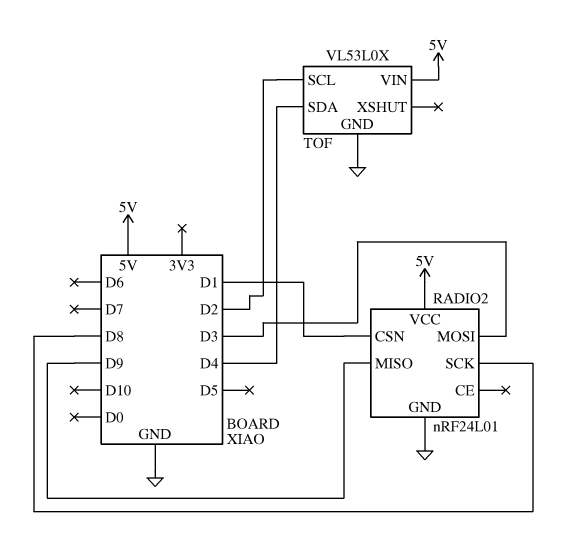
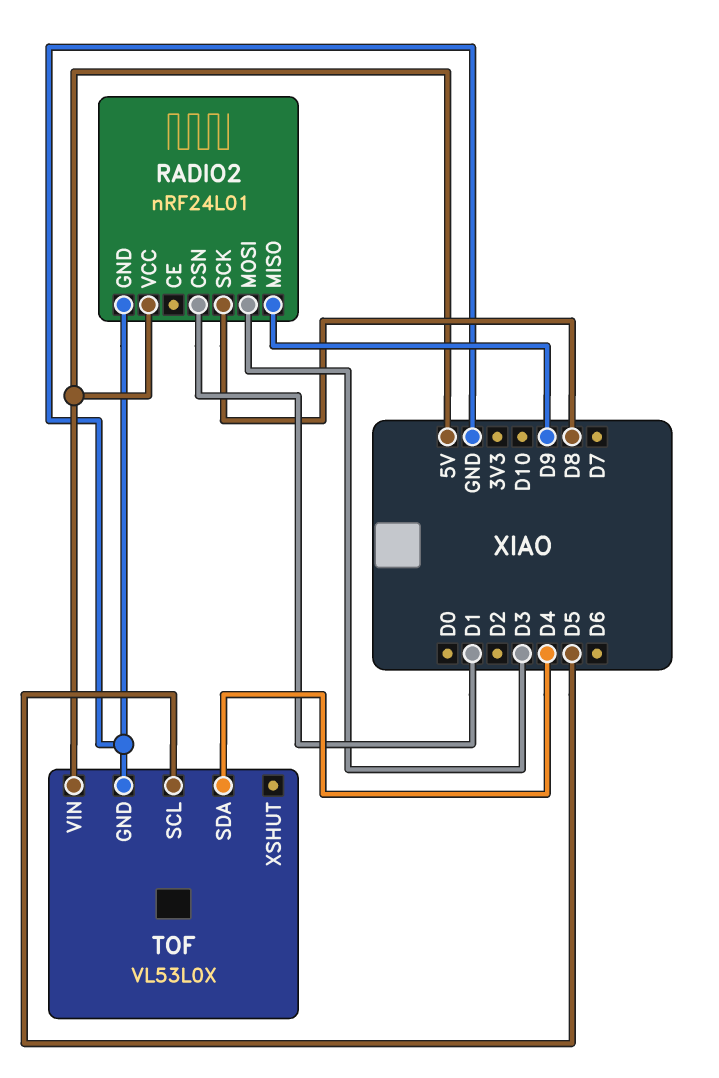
TOF pin SCL: D2 -> D5

